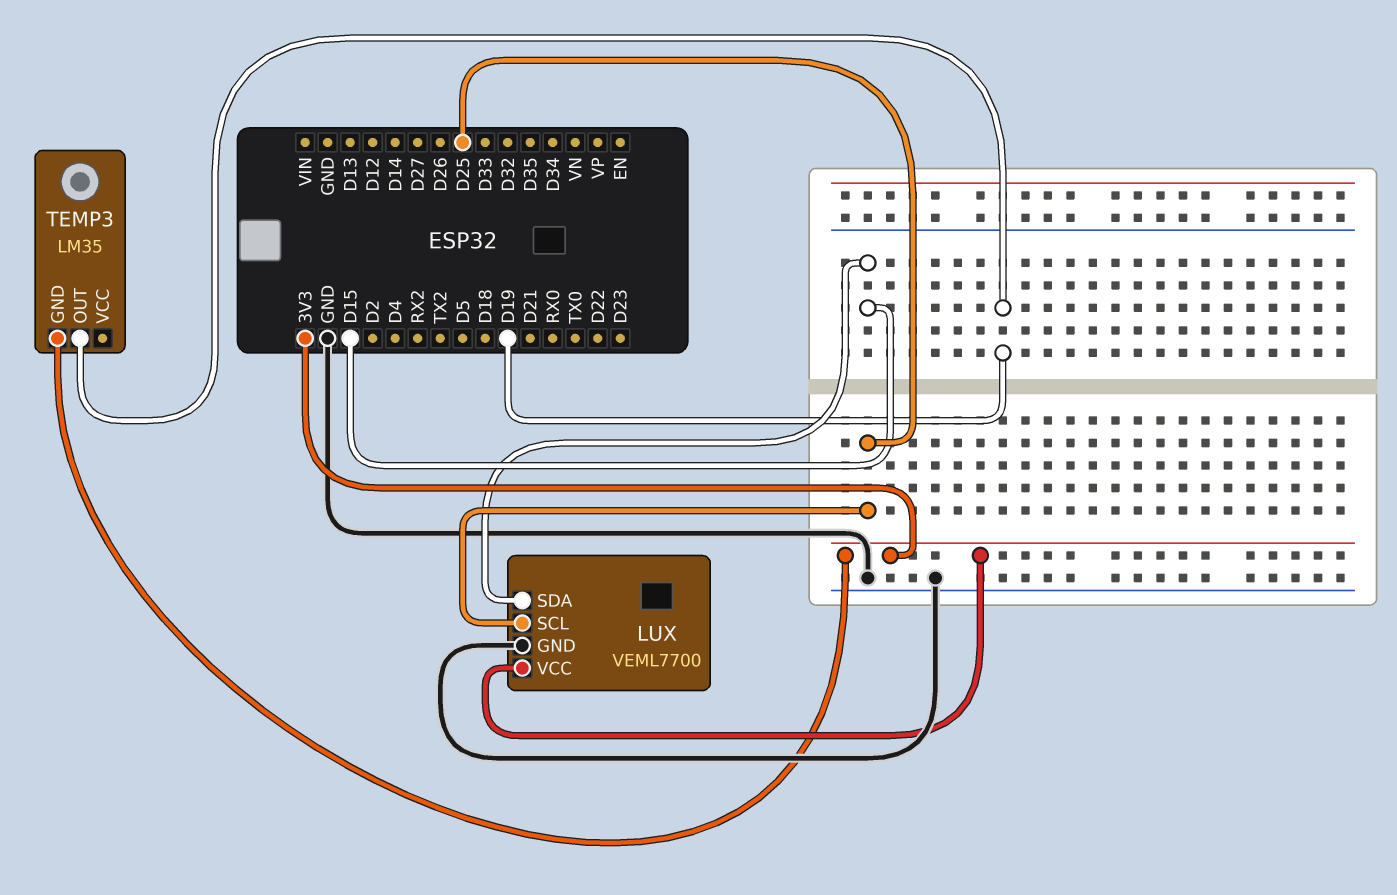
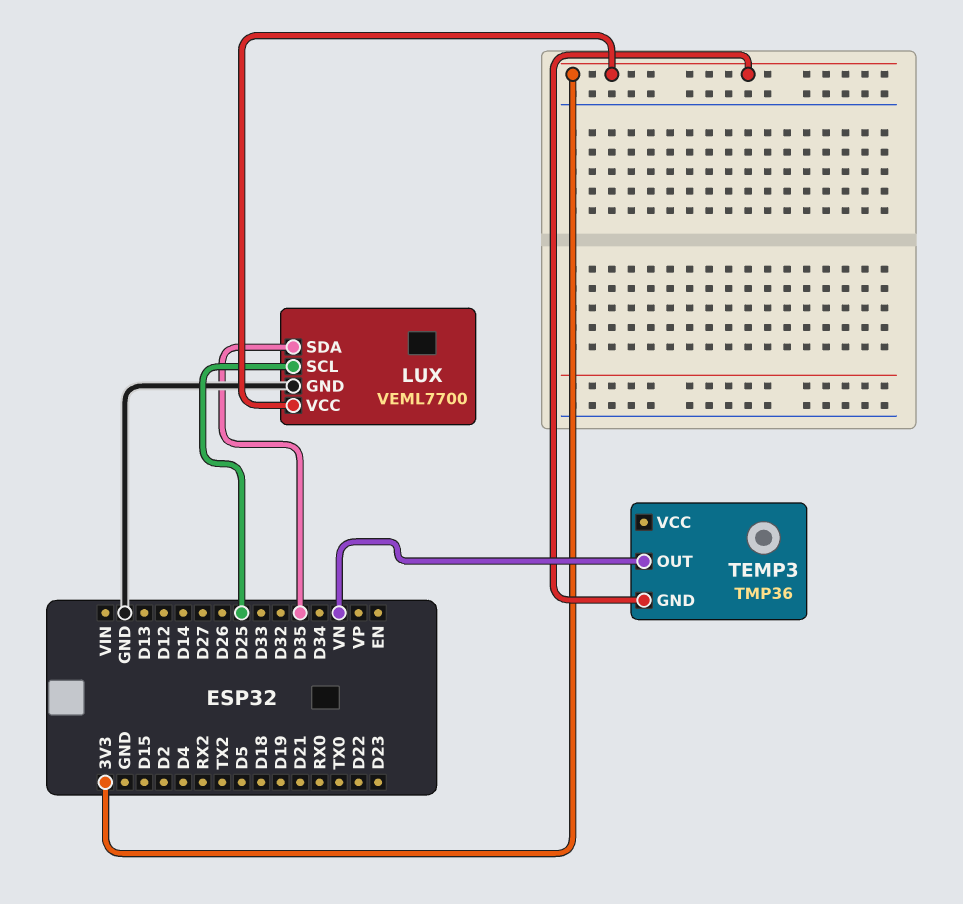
LUX pin SDA: D15 -> D35
TEMP3: LM35 -> TMP36
TEMP3 pin OUT: D19 -> VN

